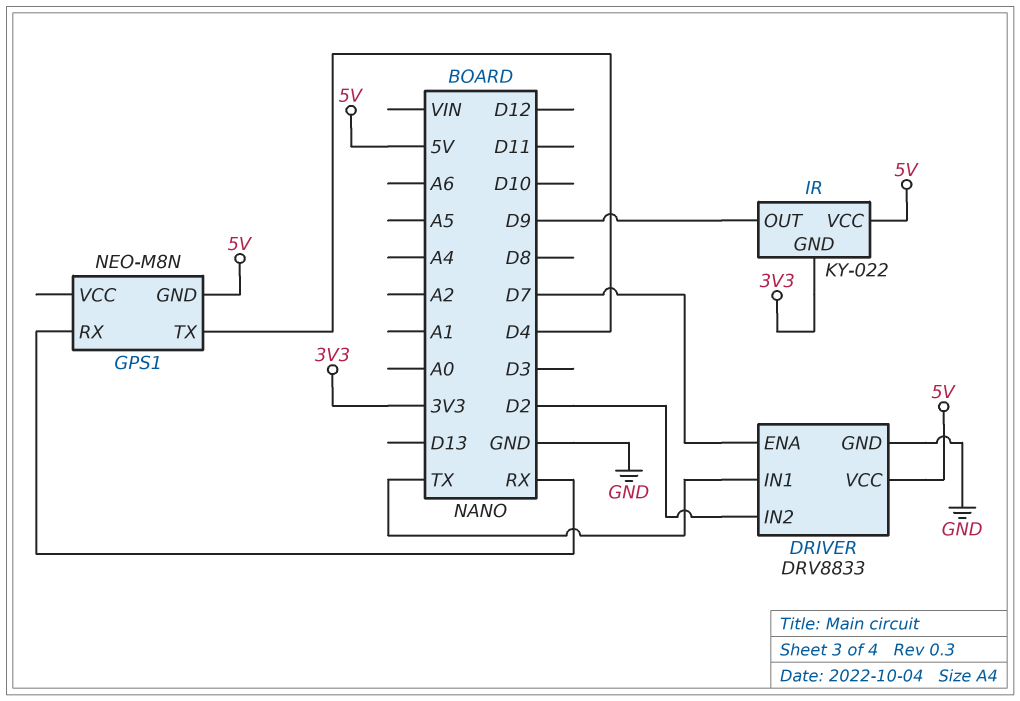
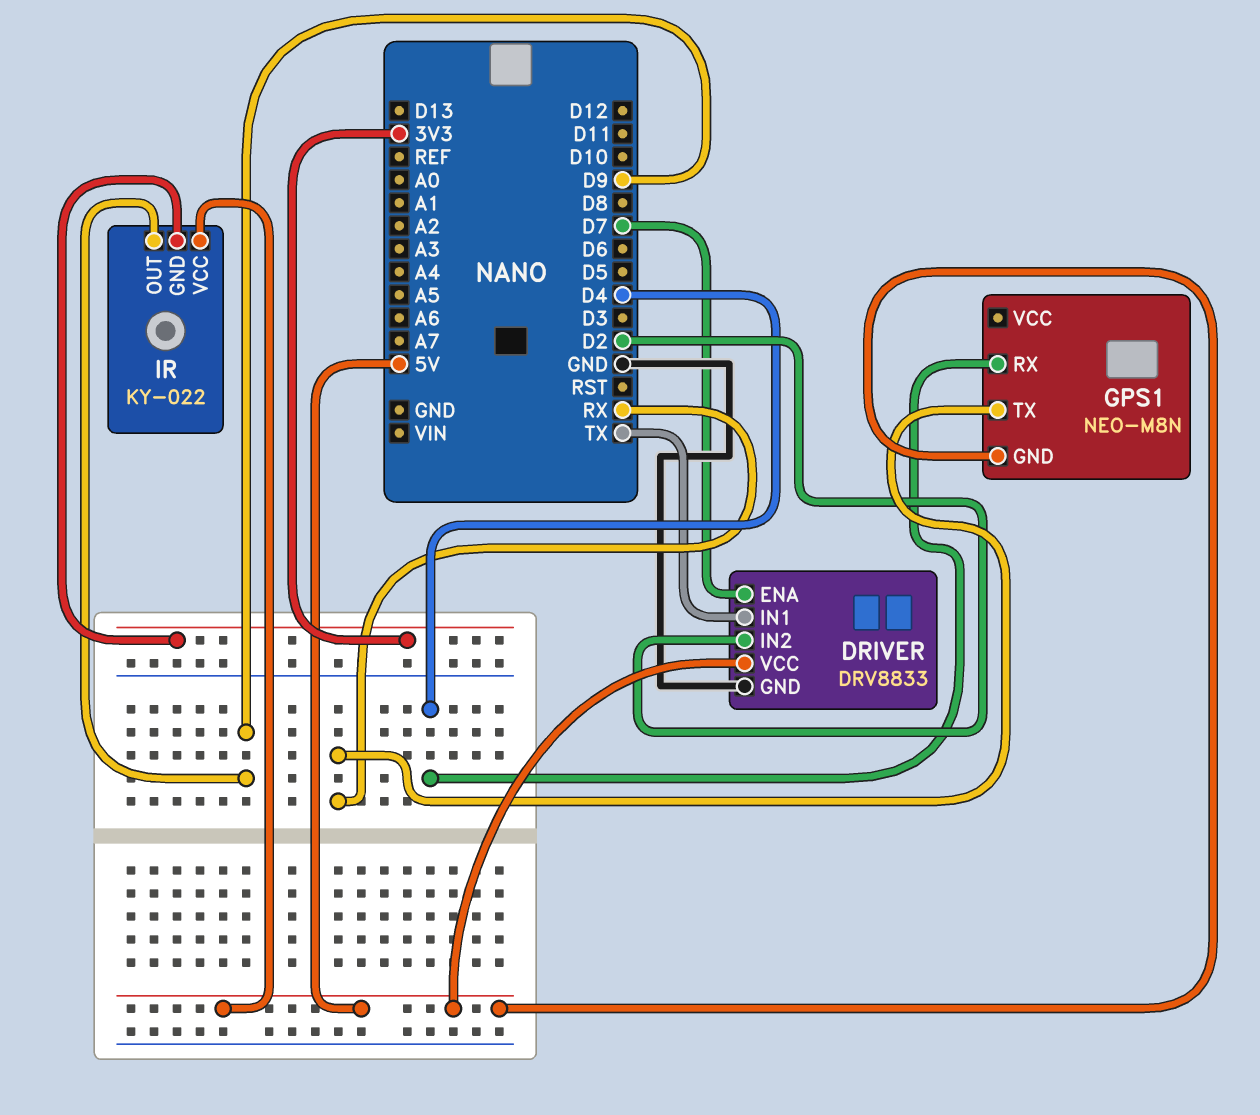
GPS1 pin RX: RX -> D4
GPS1 pin TX: D4 -> RX

